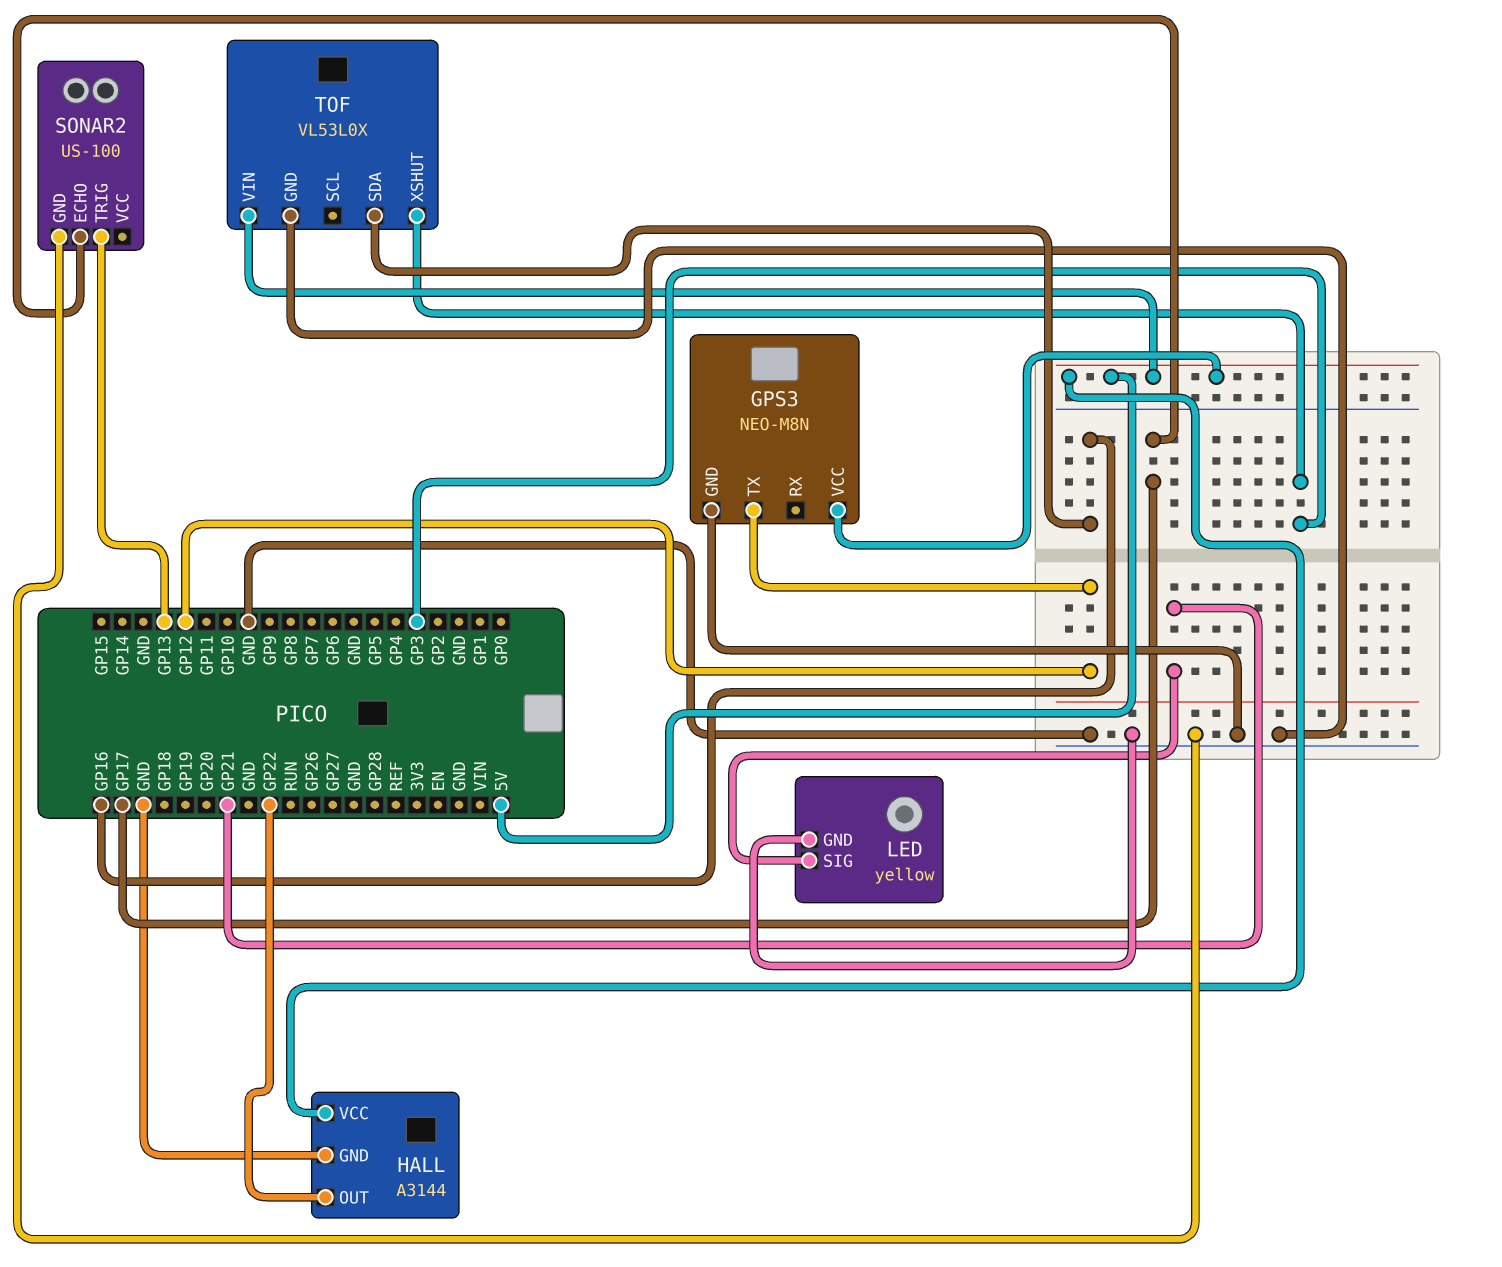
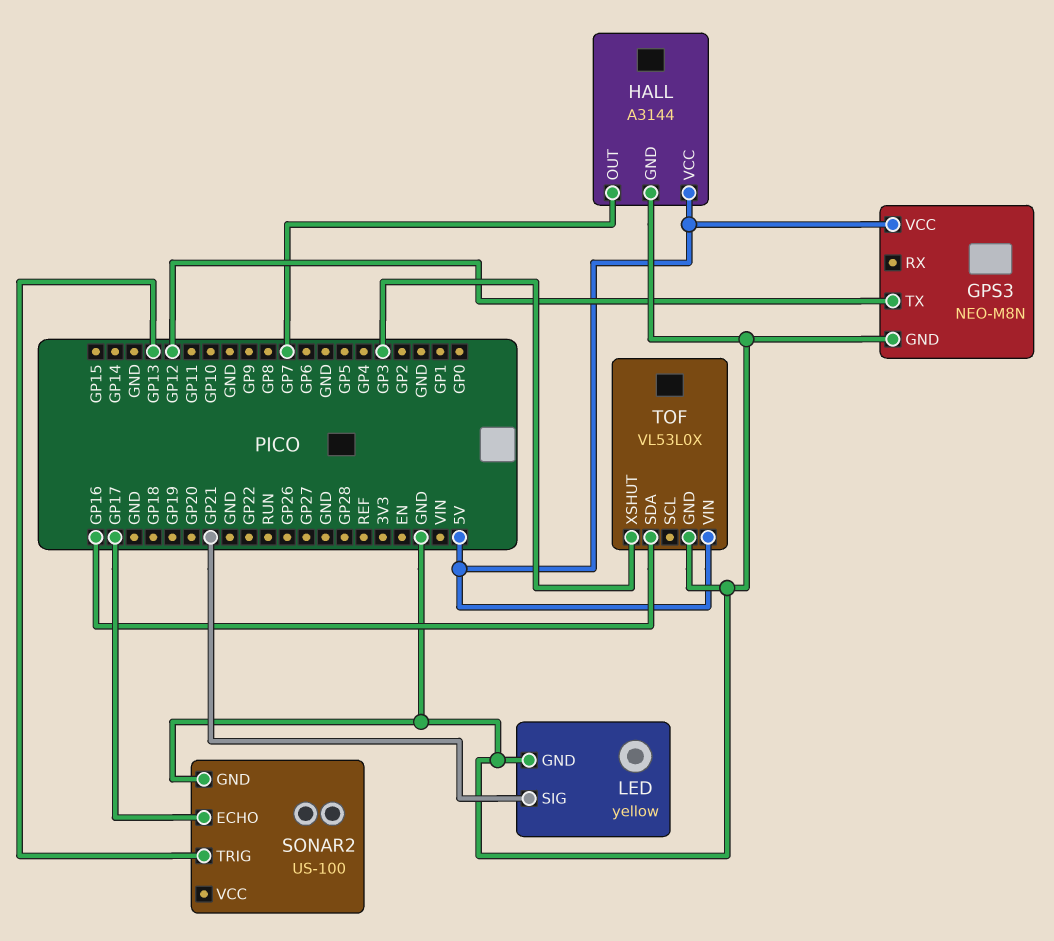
HALL pin OUT: GP22 -> GP7

